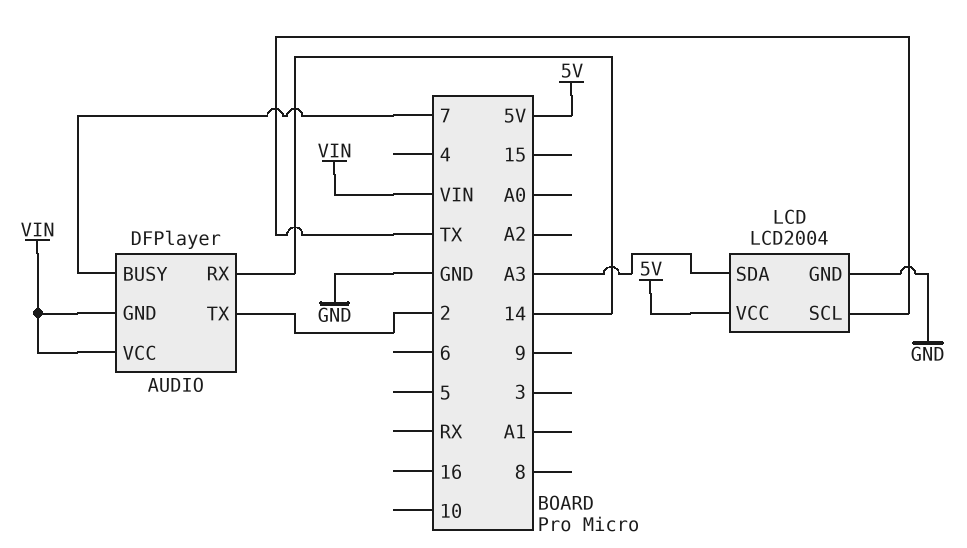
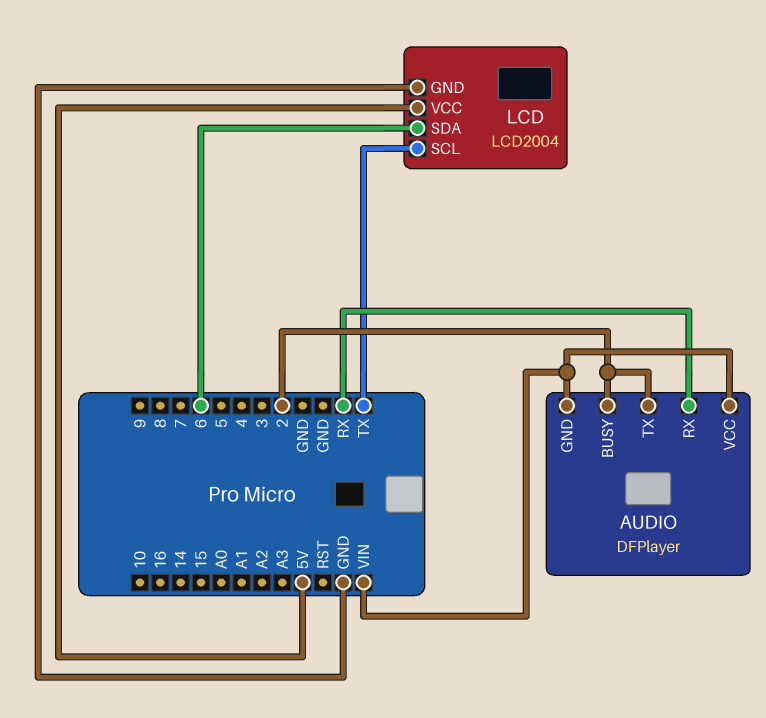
AUDIO pin BUSY: 7 -> 2
AUDIO pin RX: 14 -> RX
LCD pin SDA: A3 -> 6

